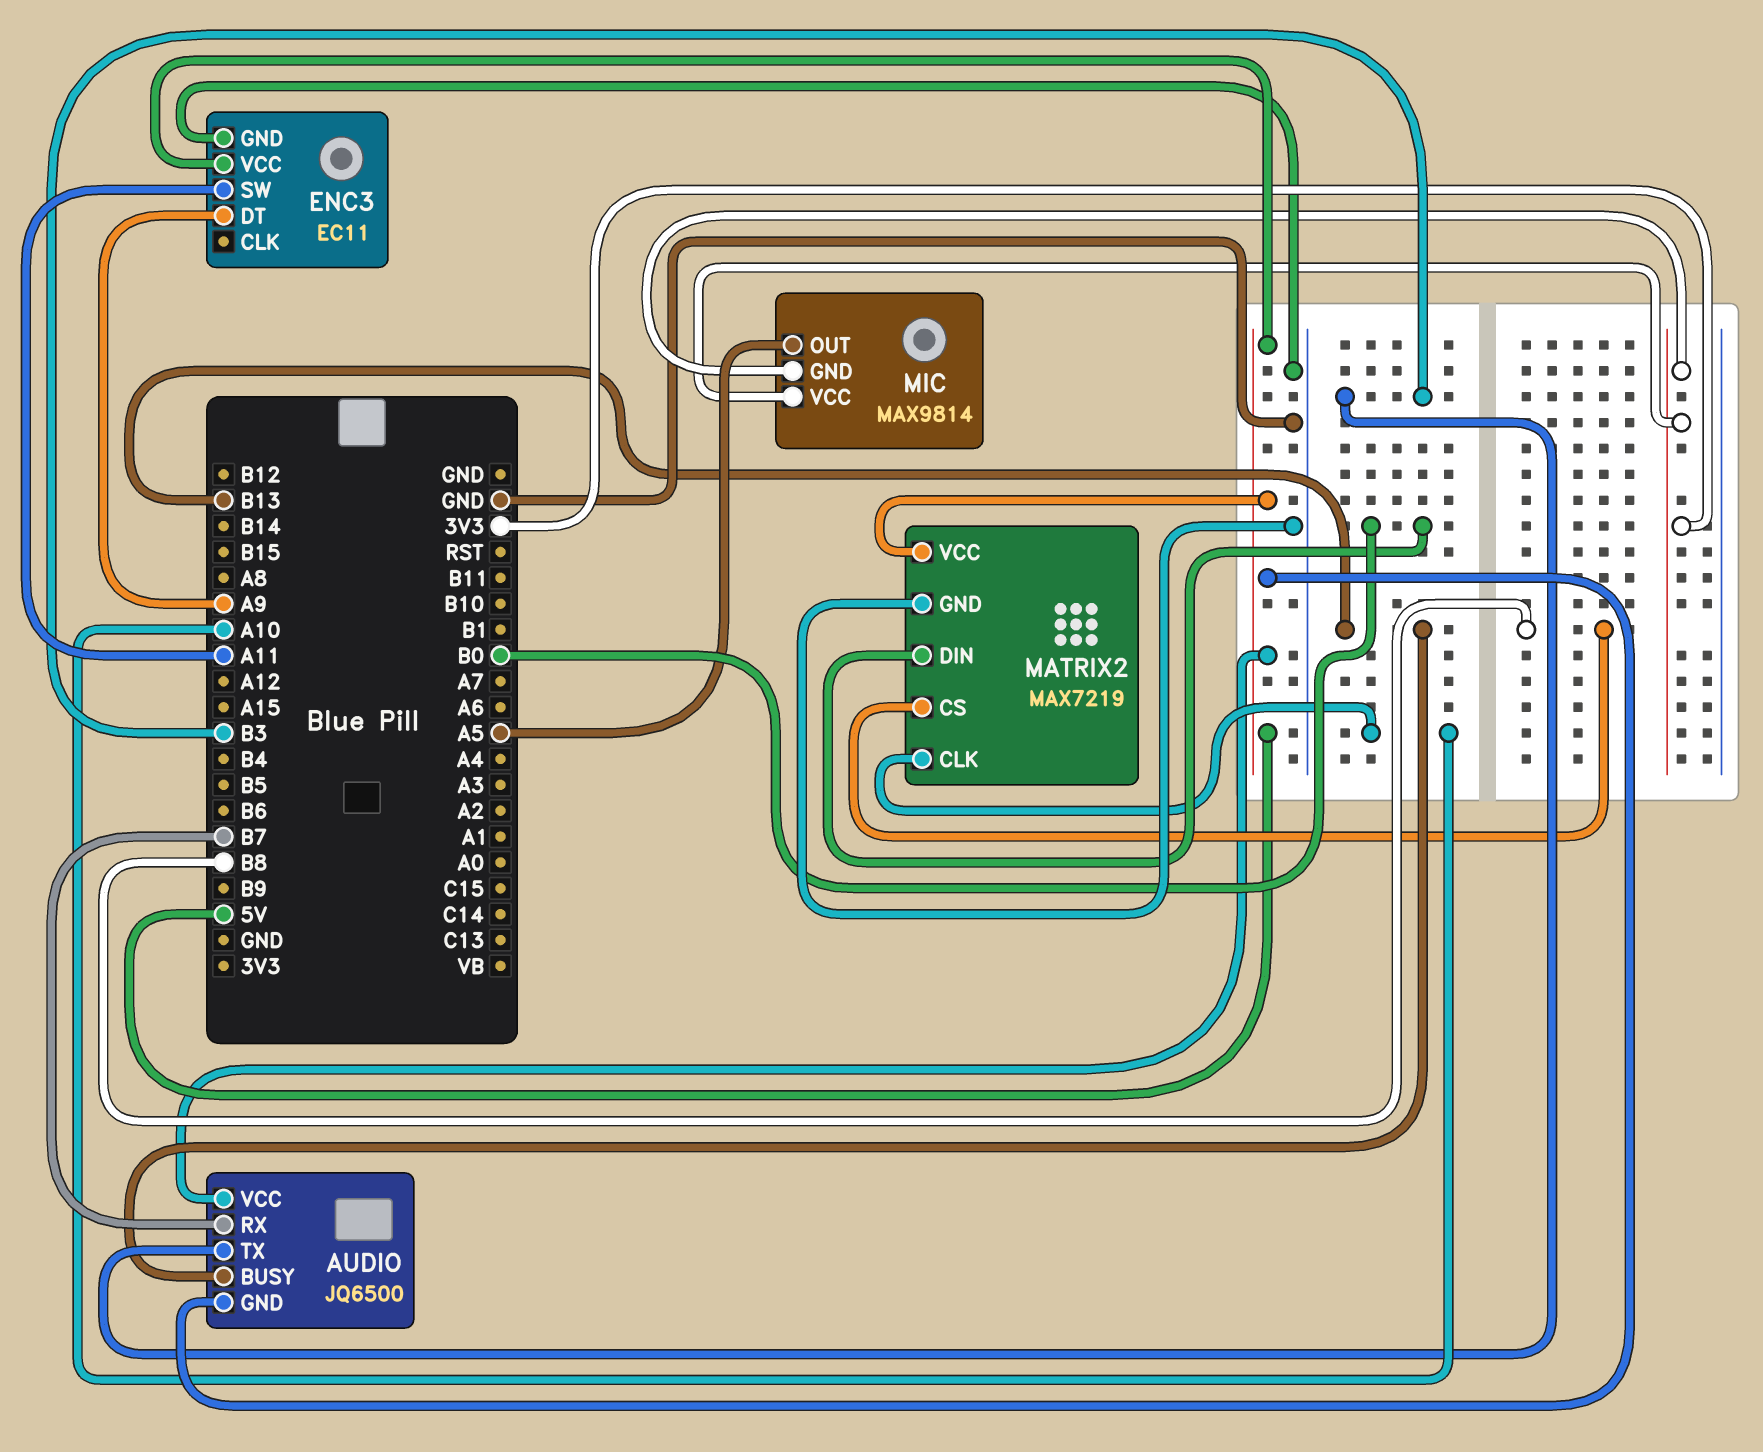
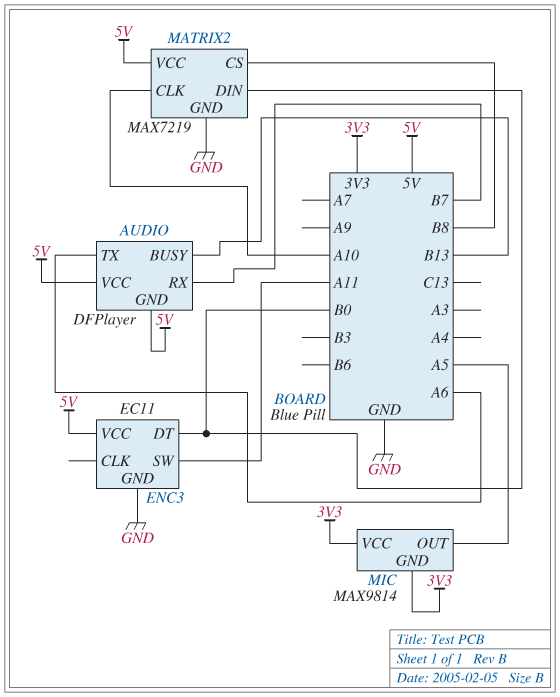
AUDIO: JQ6500 -> DFPlayer
AUDIO pin TX: B3 -> A6
ENC3 pin DT: A9 -> B0

